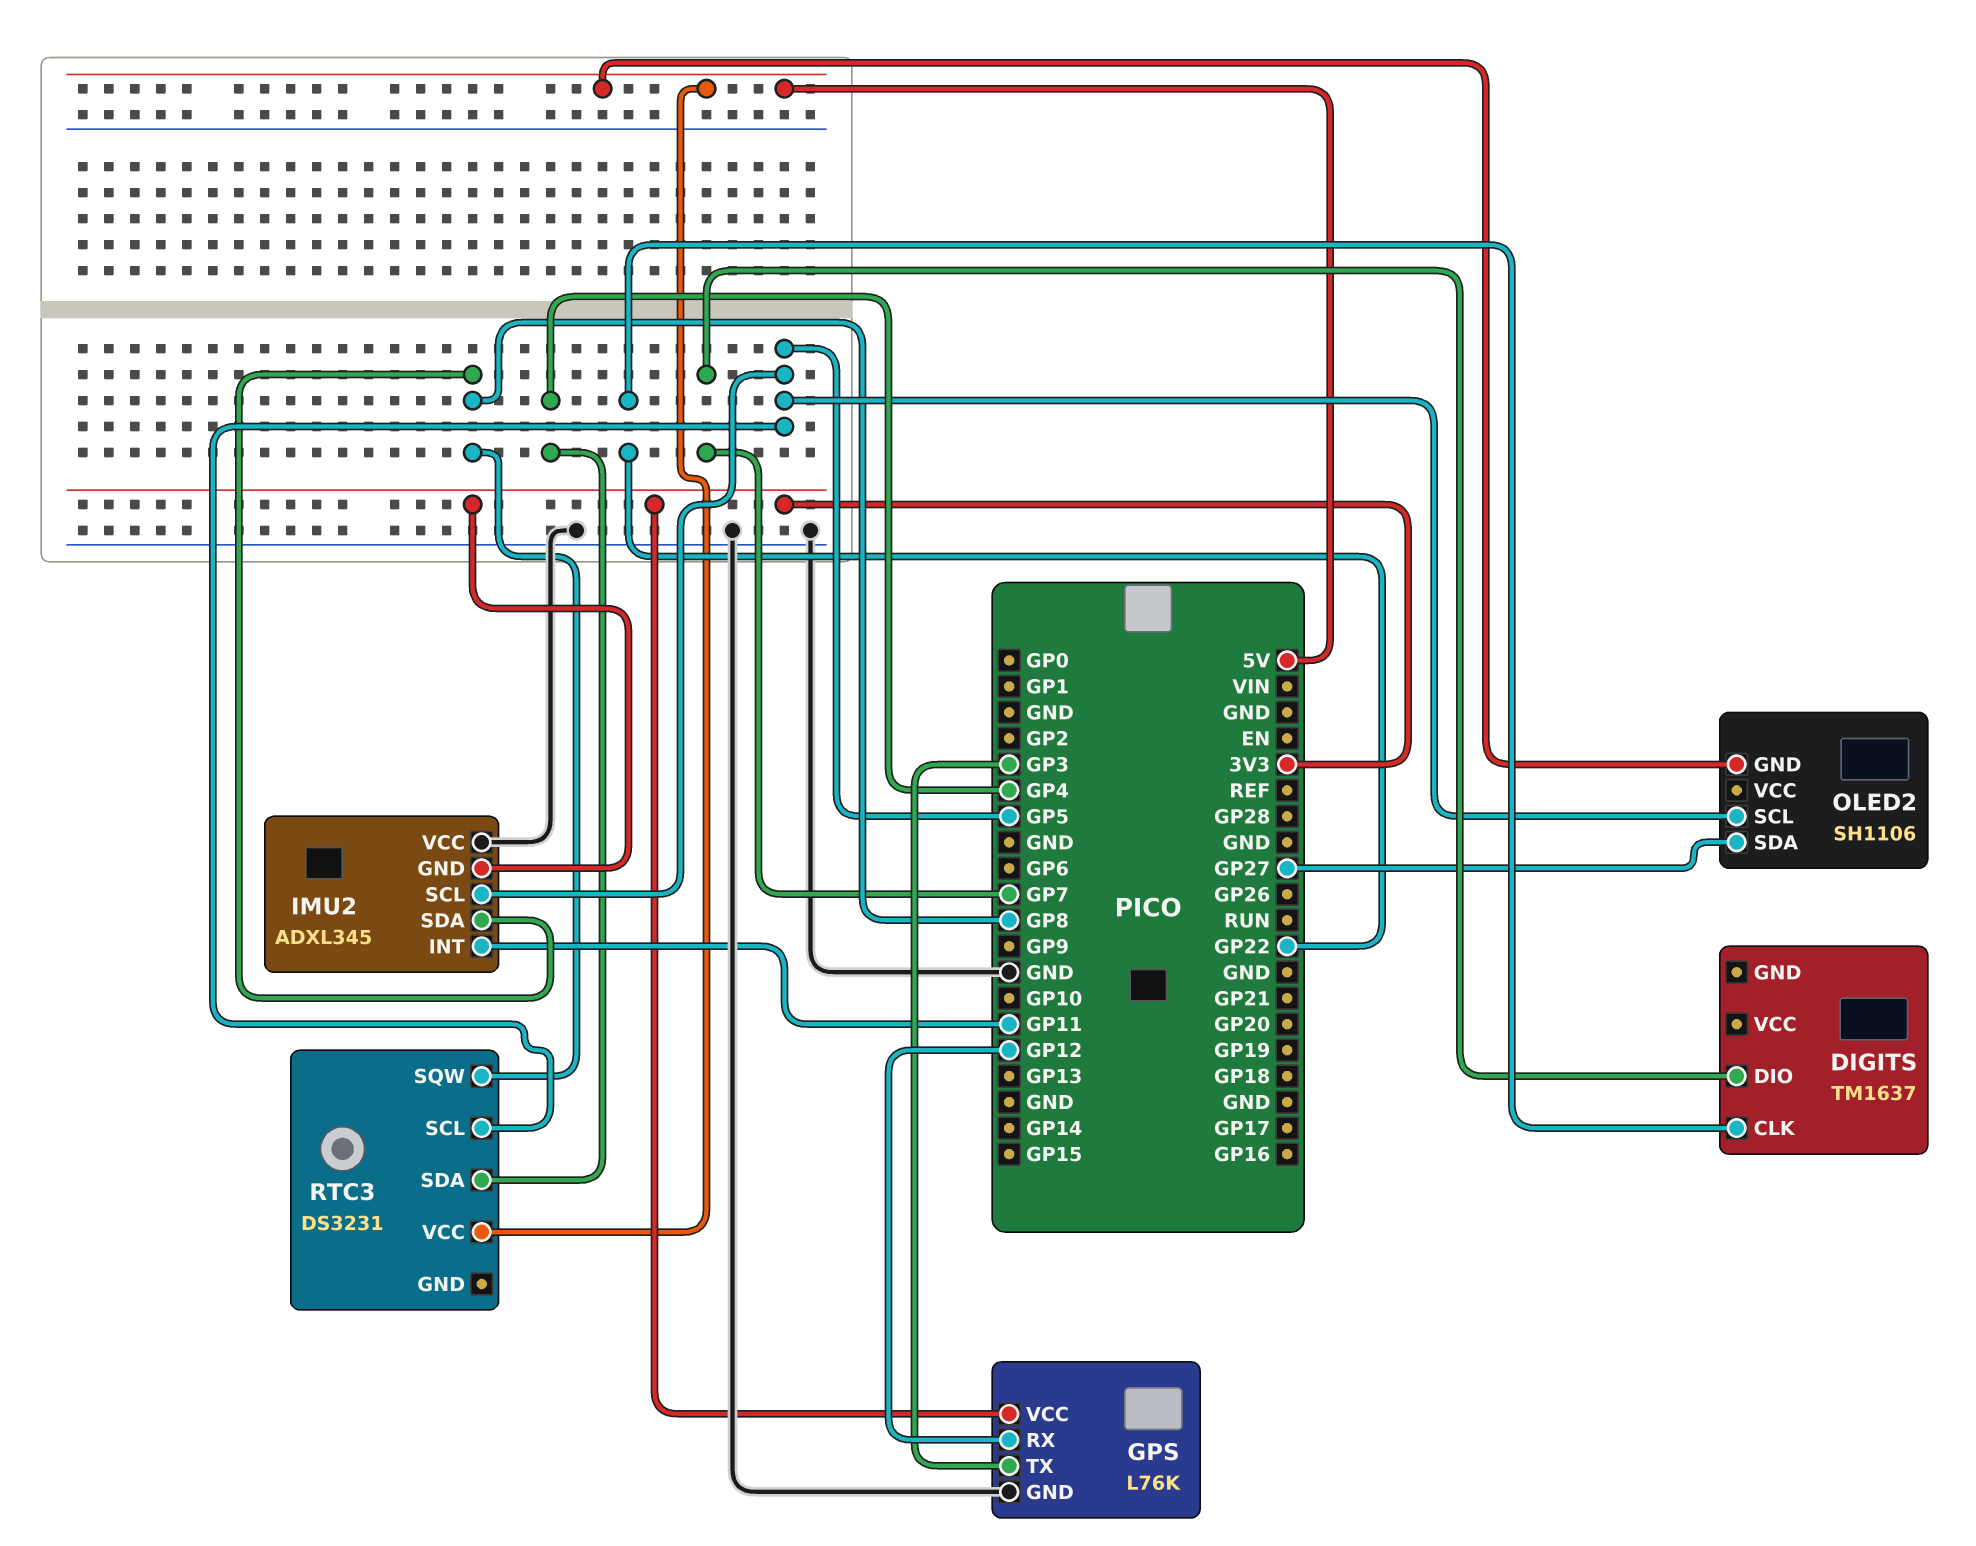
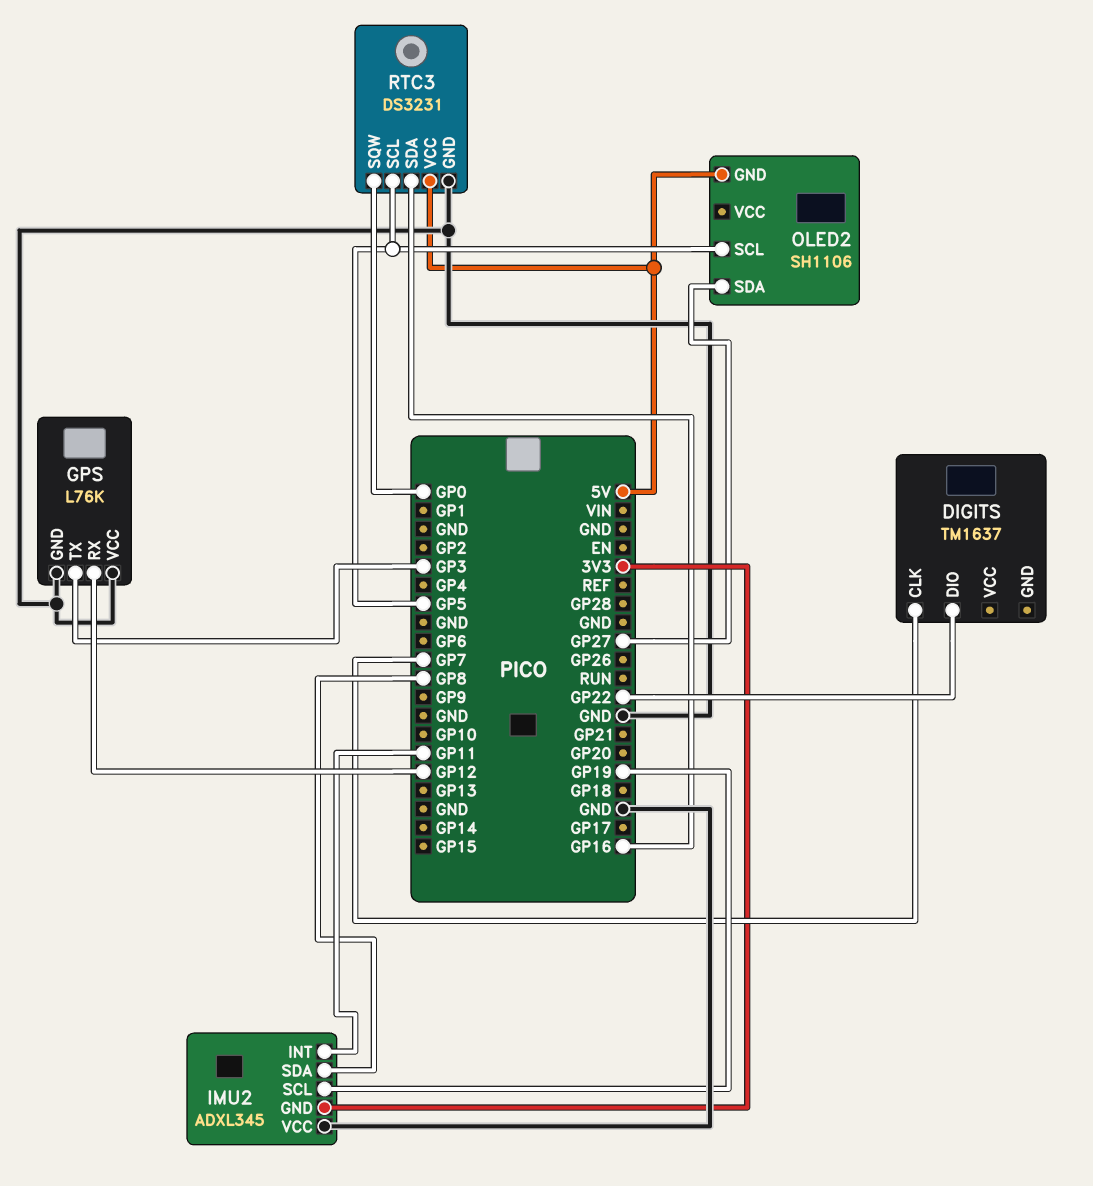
DIGITS pin CLK: GP22 -> GP7
DIGITS pin DIO: GP7 -> GP22
GPS pin VCC: 3V3 -> GND
IMU2 pin SCL: GP5 -> GP19
RTC3 pin GND: none -> GND
RTC3 pin SDA: GP4 -> GP16
RTC3 pin SQW: GP8 -> GP0

